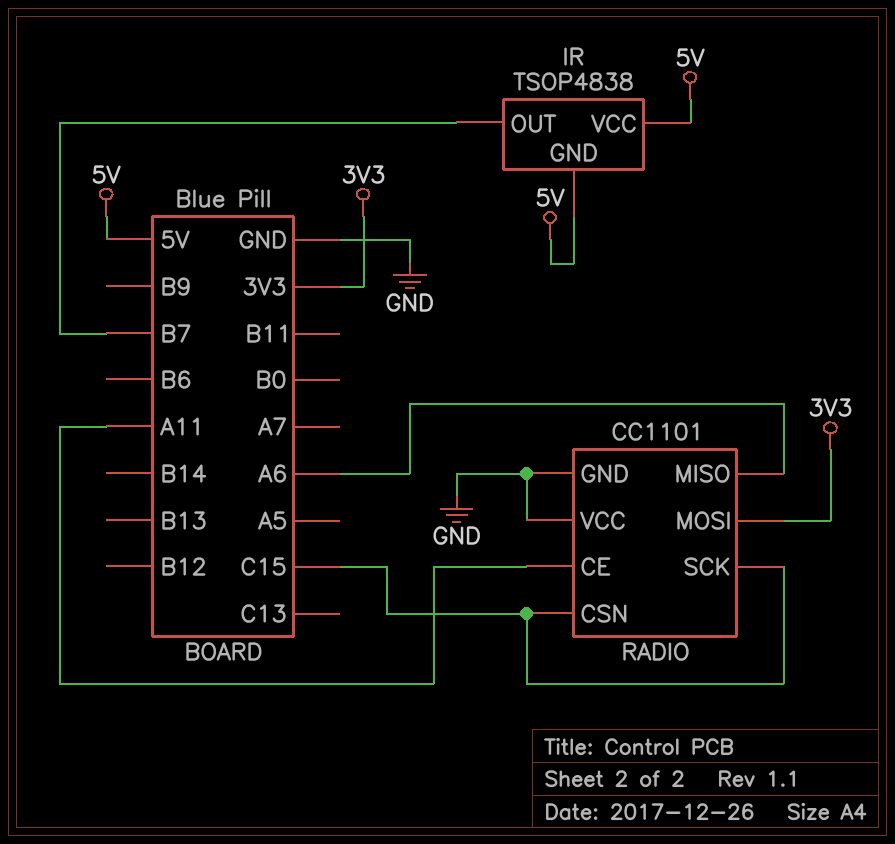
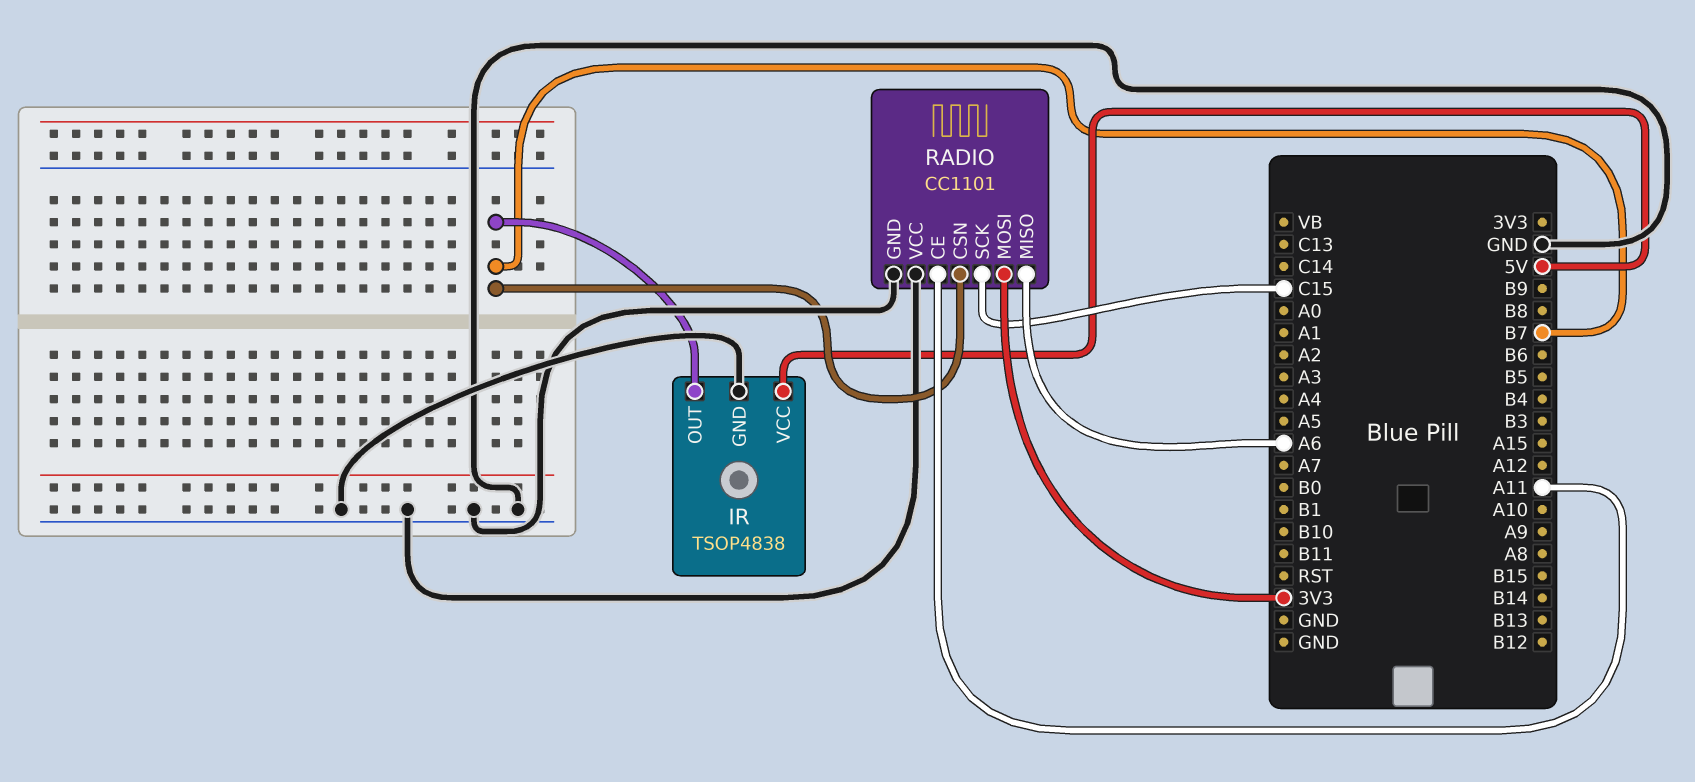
IR pin GND: 5V -> GND
RADIO pin CSN: C15 -> B7

